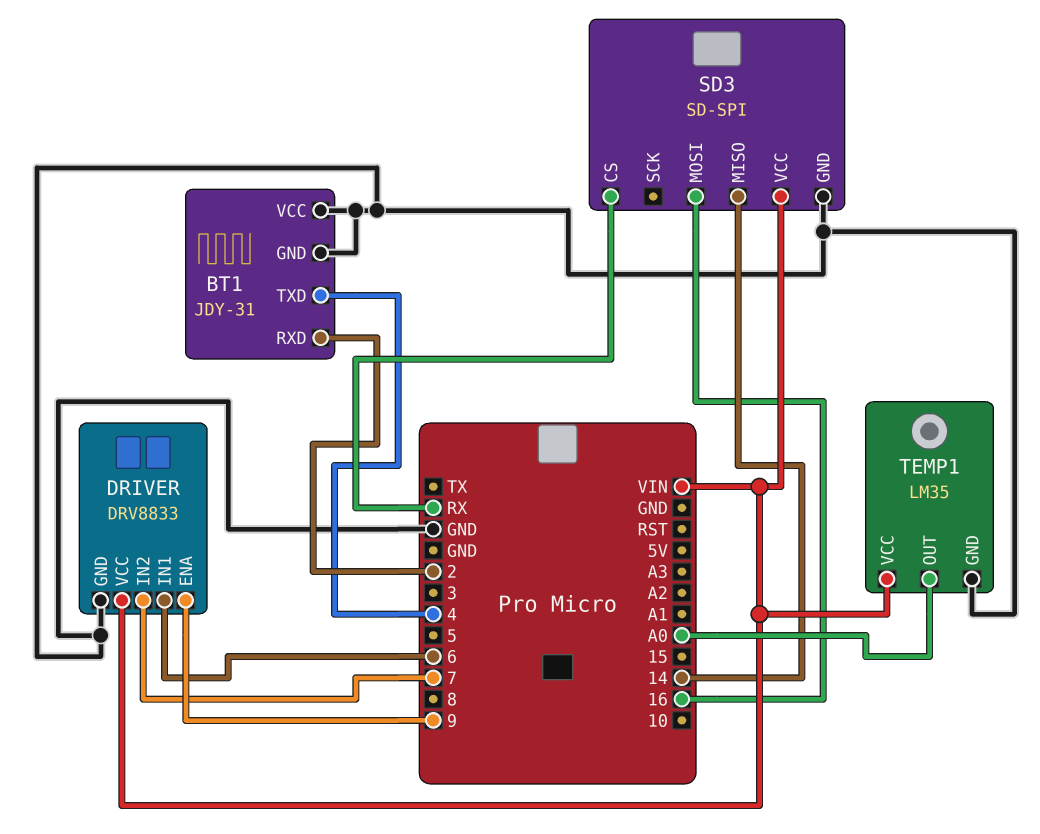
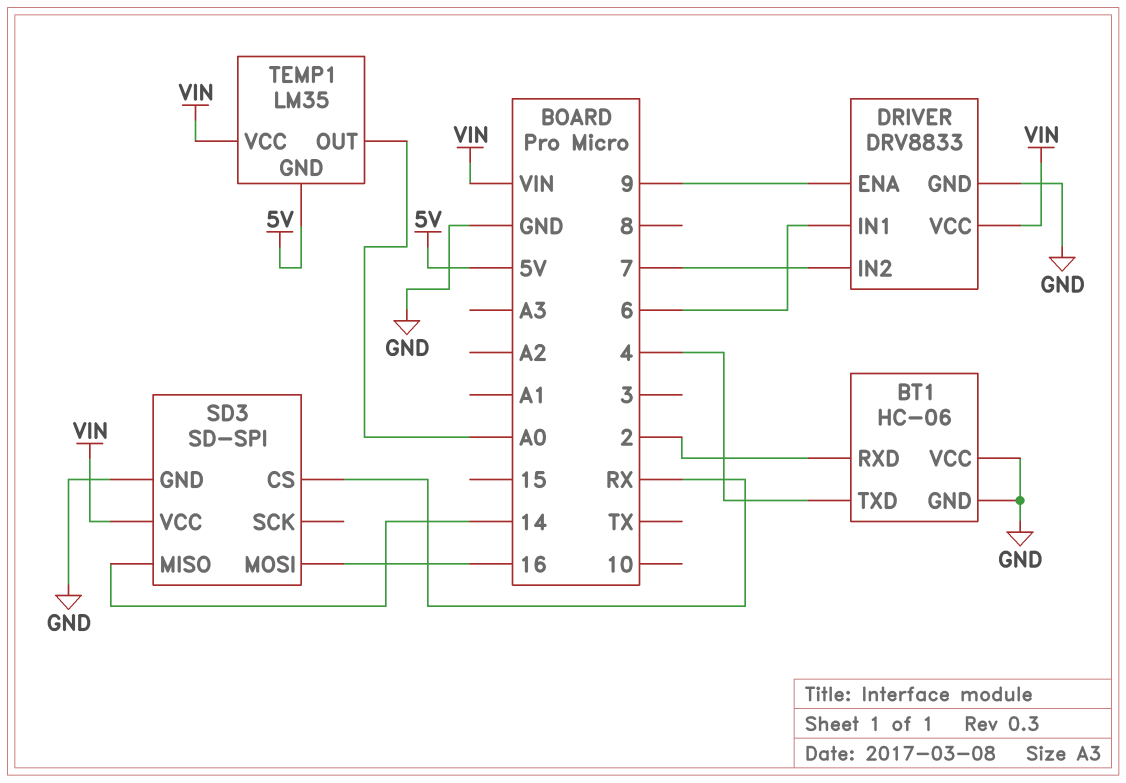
BT1: JDY-31 -> HC-06
TEMP1 pin GND: GND -> 5V

